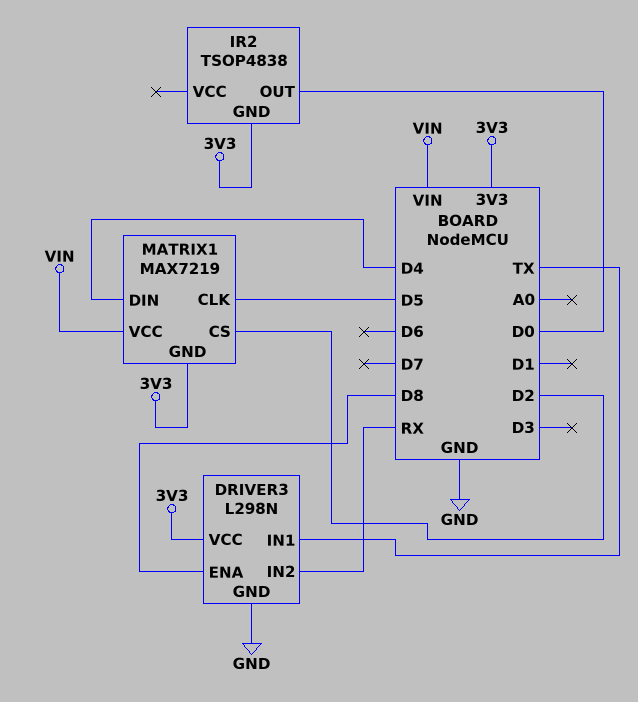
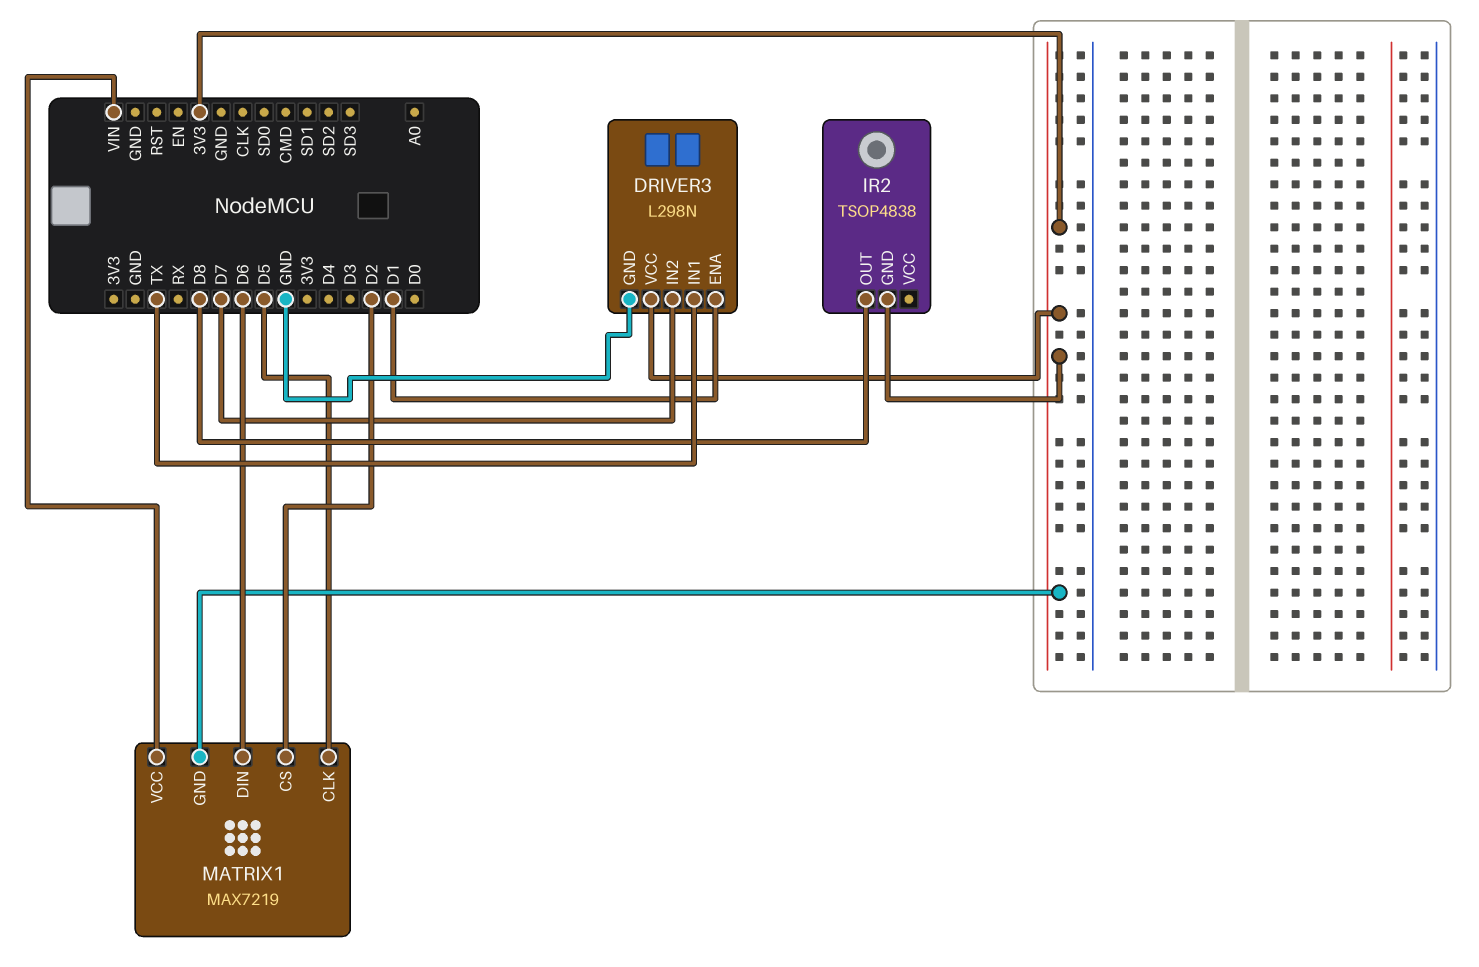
DRIVER3 pin ENA: D8 -> D1
DRIVER3 pin IN2: RX -> D7
IR2 pin OUT: D0 -> D8
MATRIX1 pin DIN: D4 -> D6

